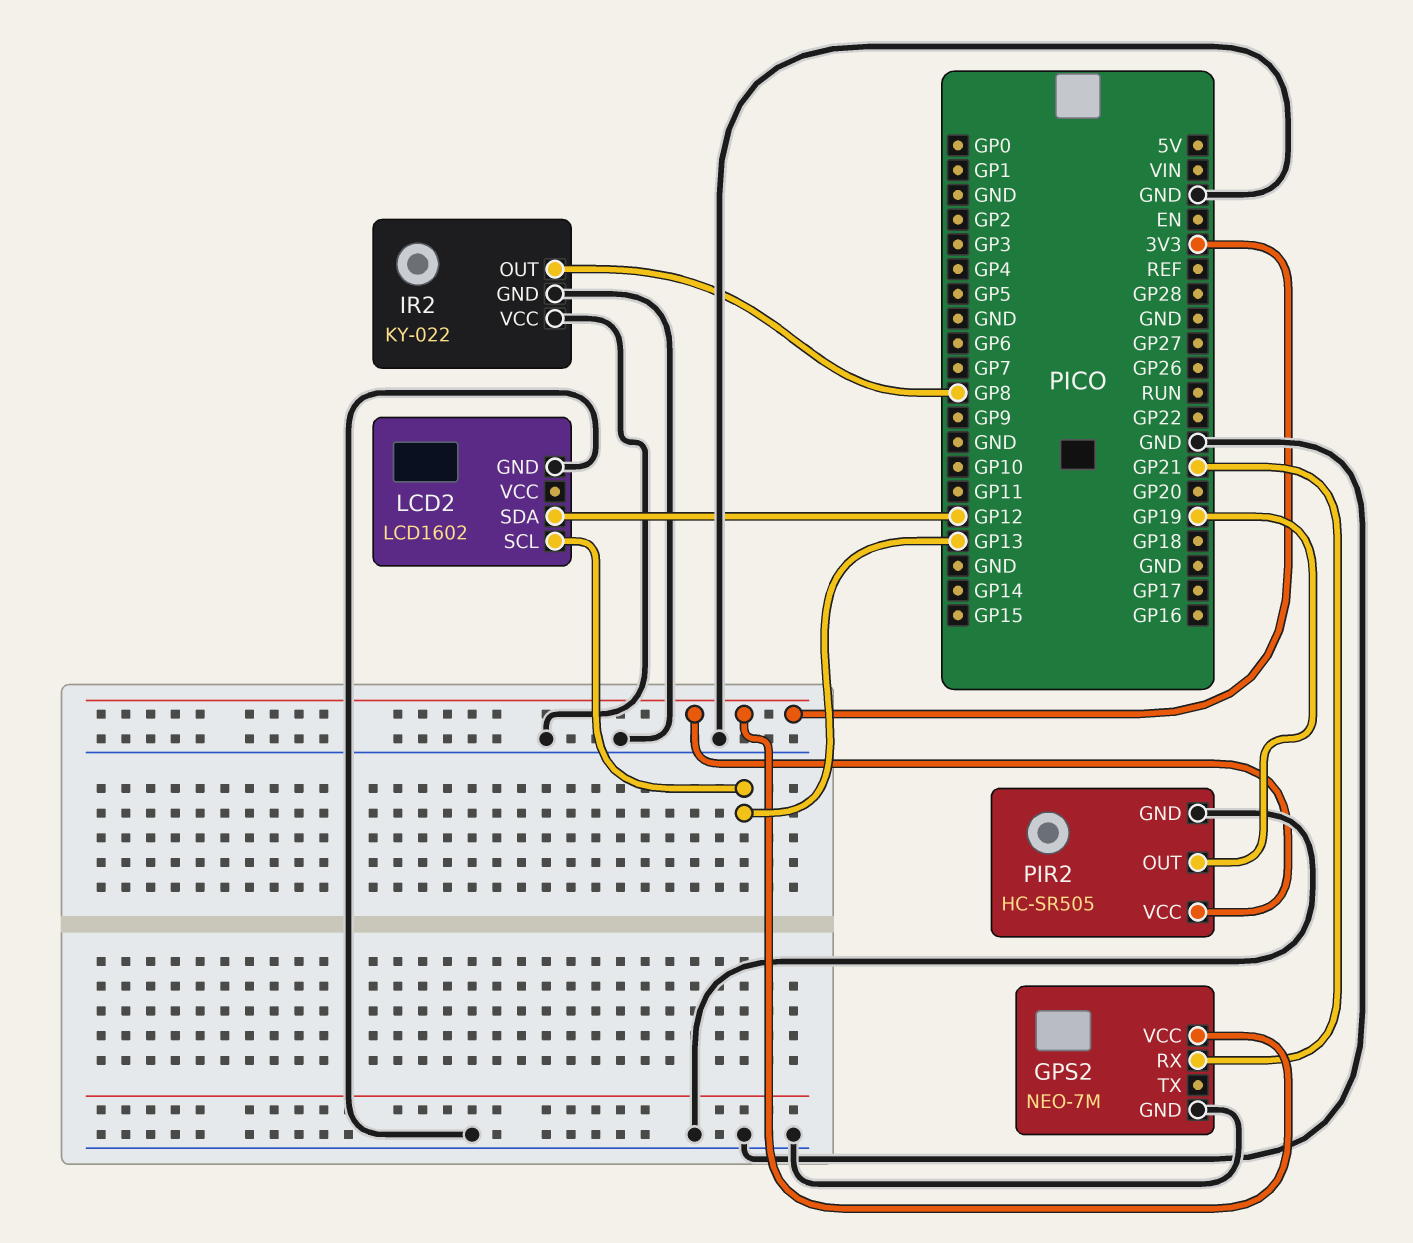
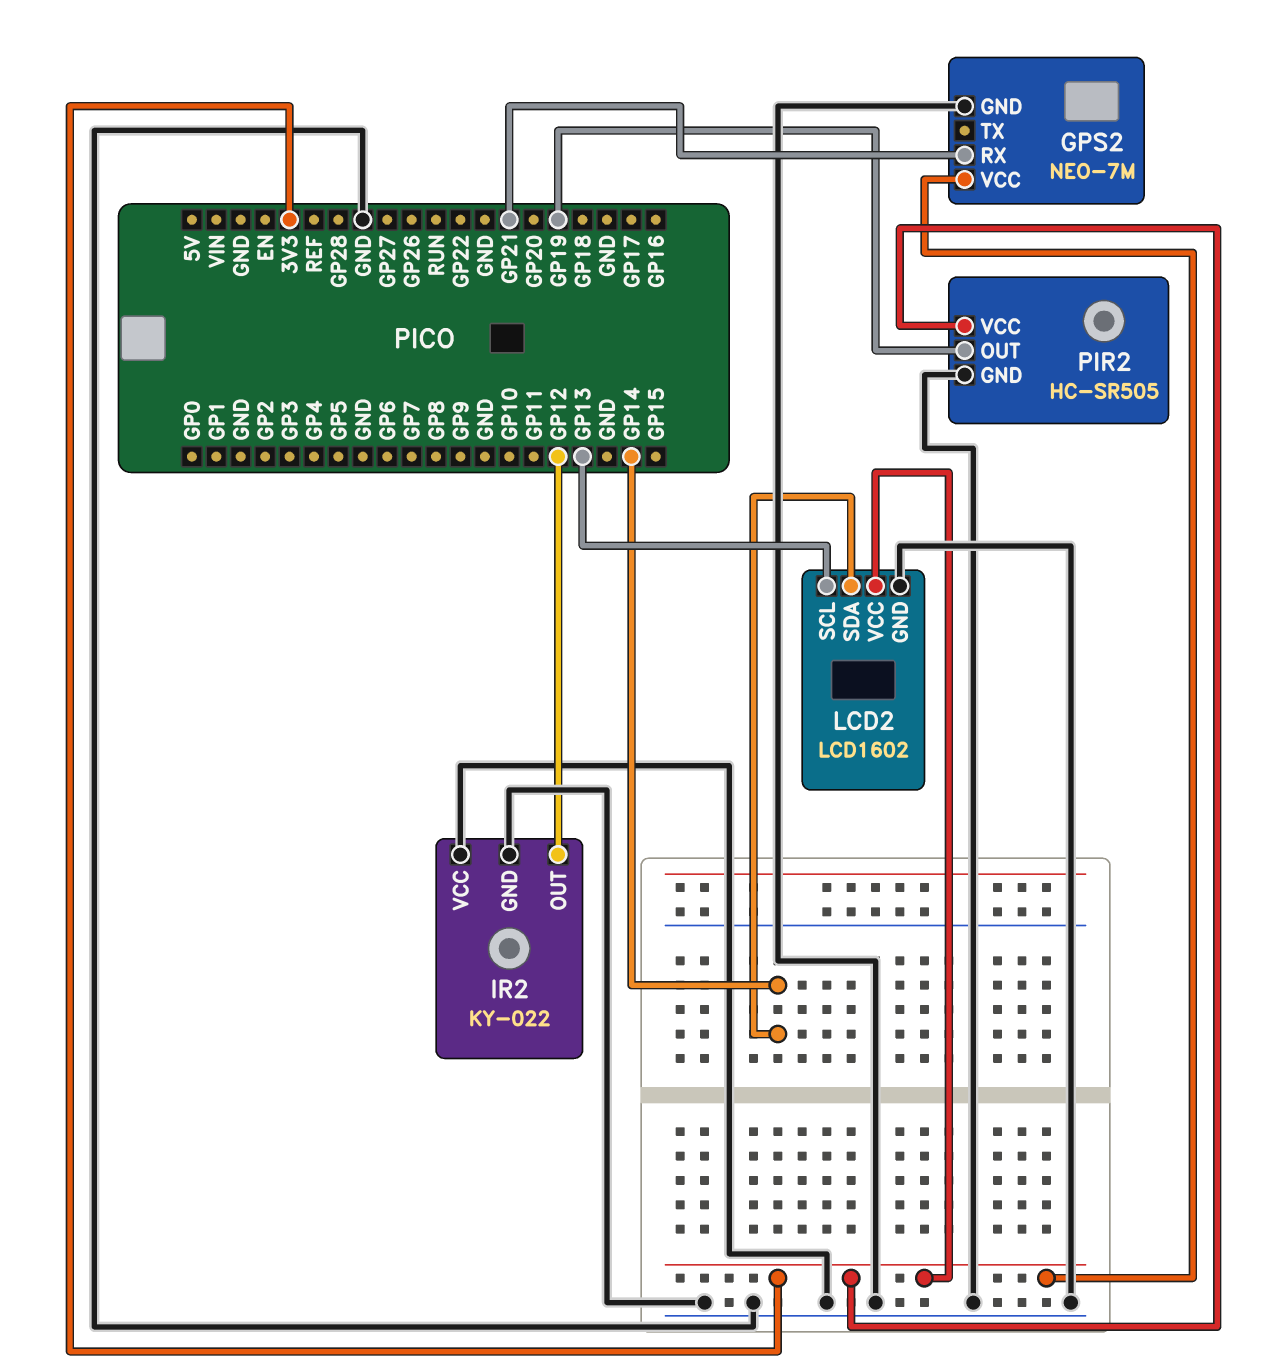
IR2 pin OUT: GP8 -> GP12
LCD2 pin SDA: GP12 -> GP14
LCD2 pin VCC: none -> 3V3

